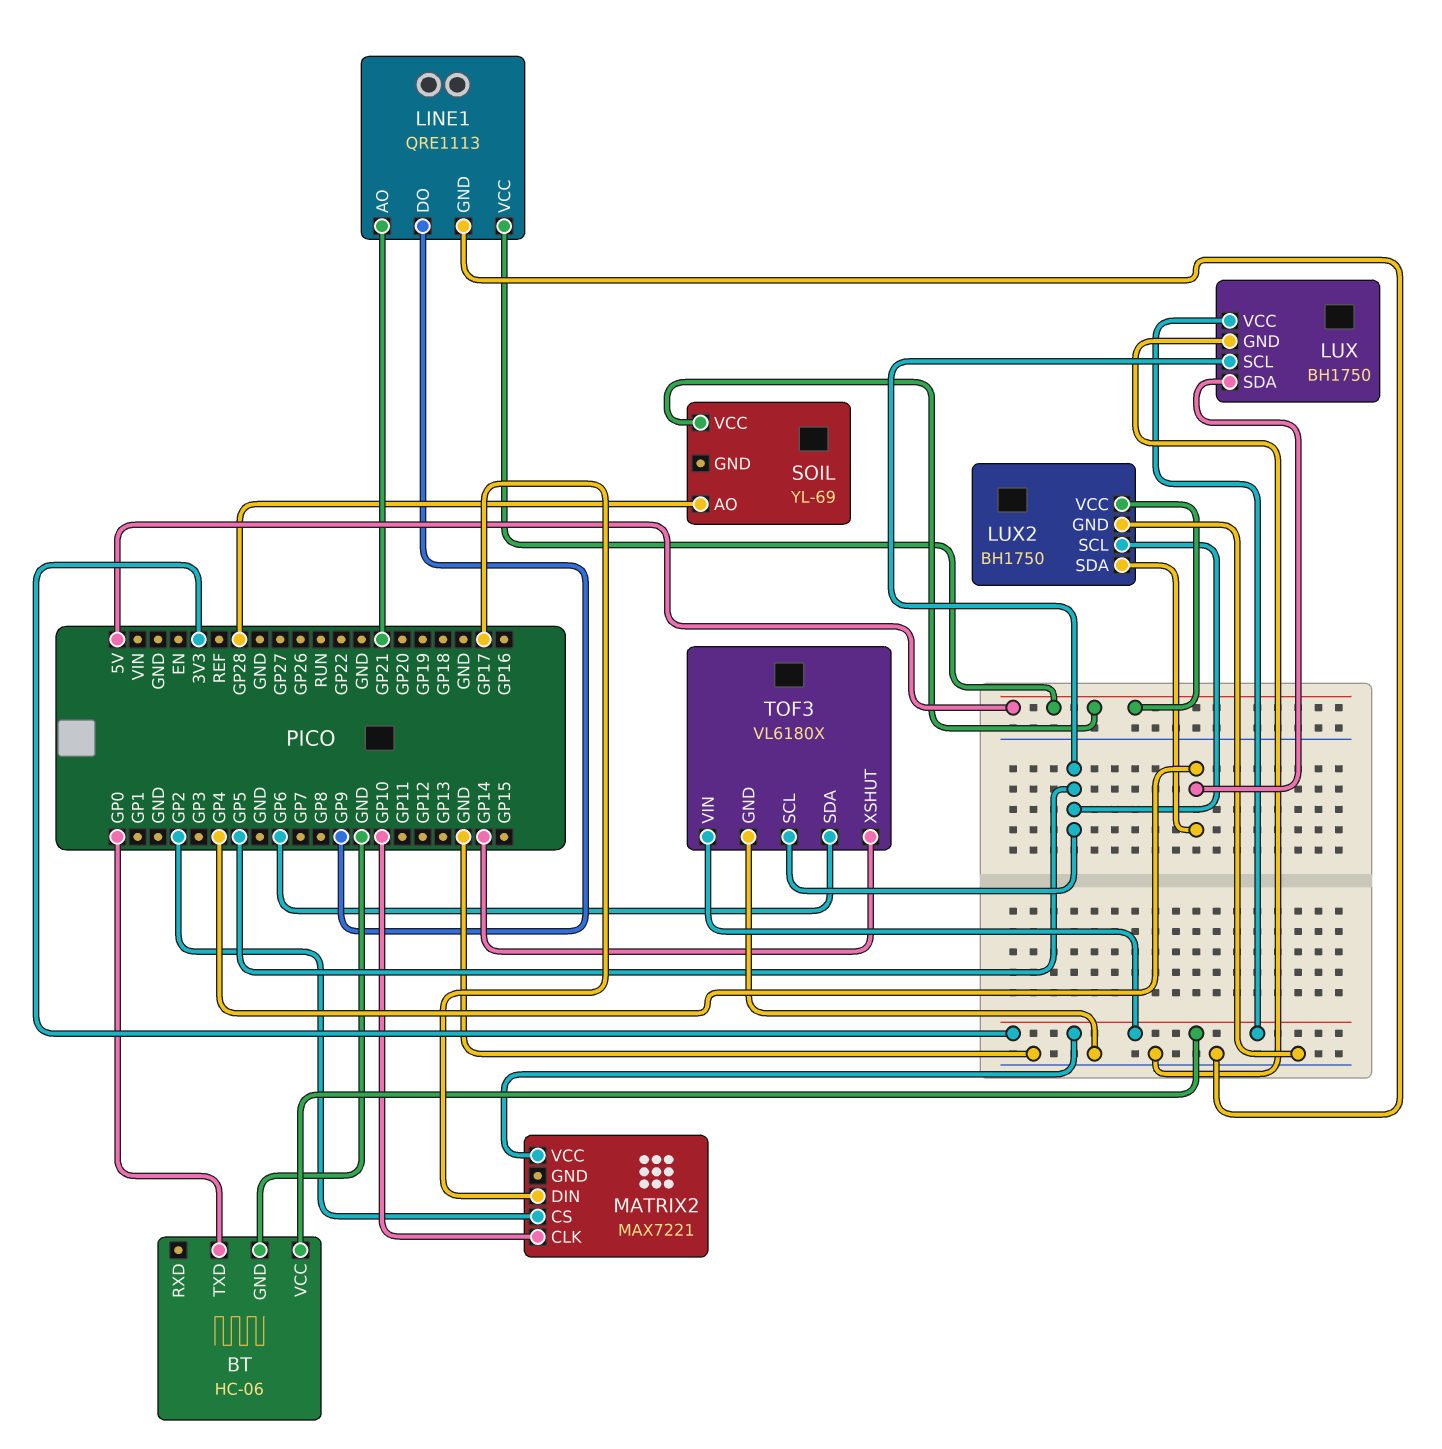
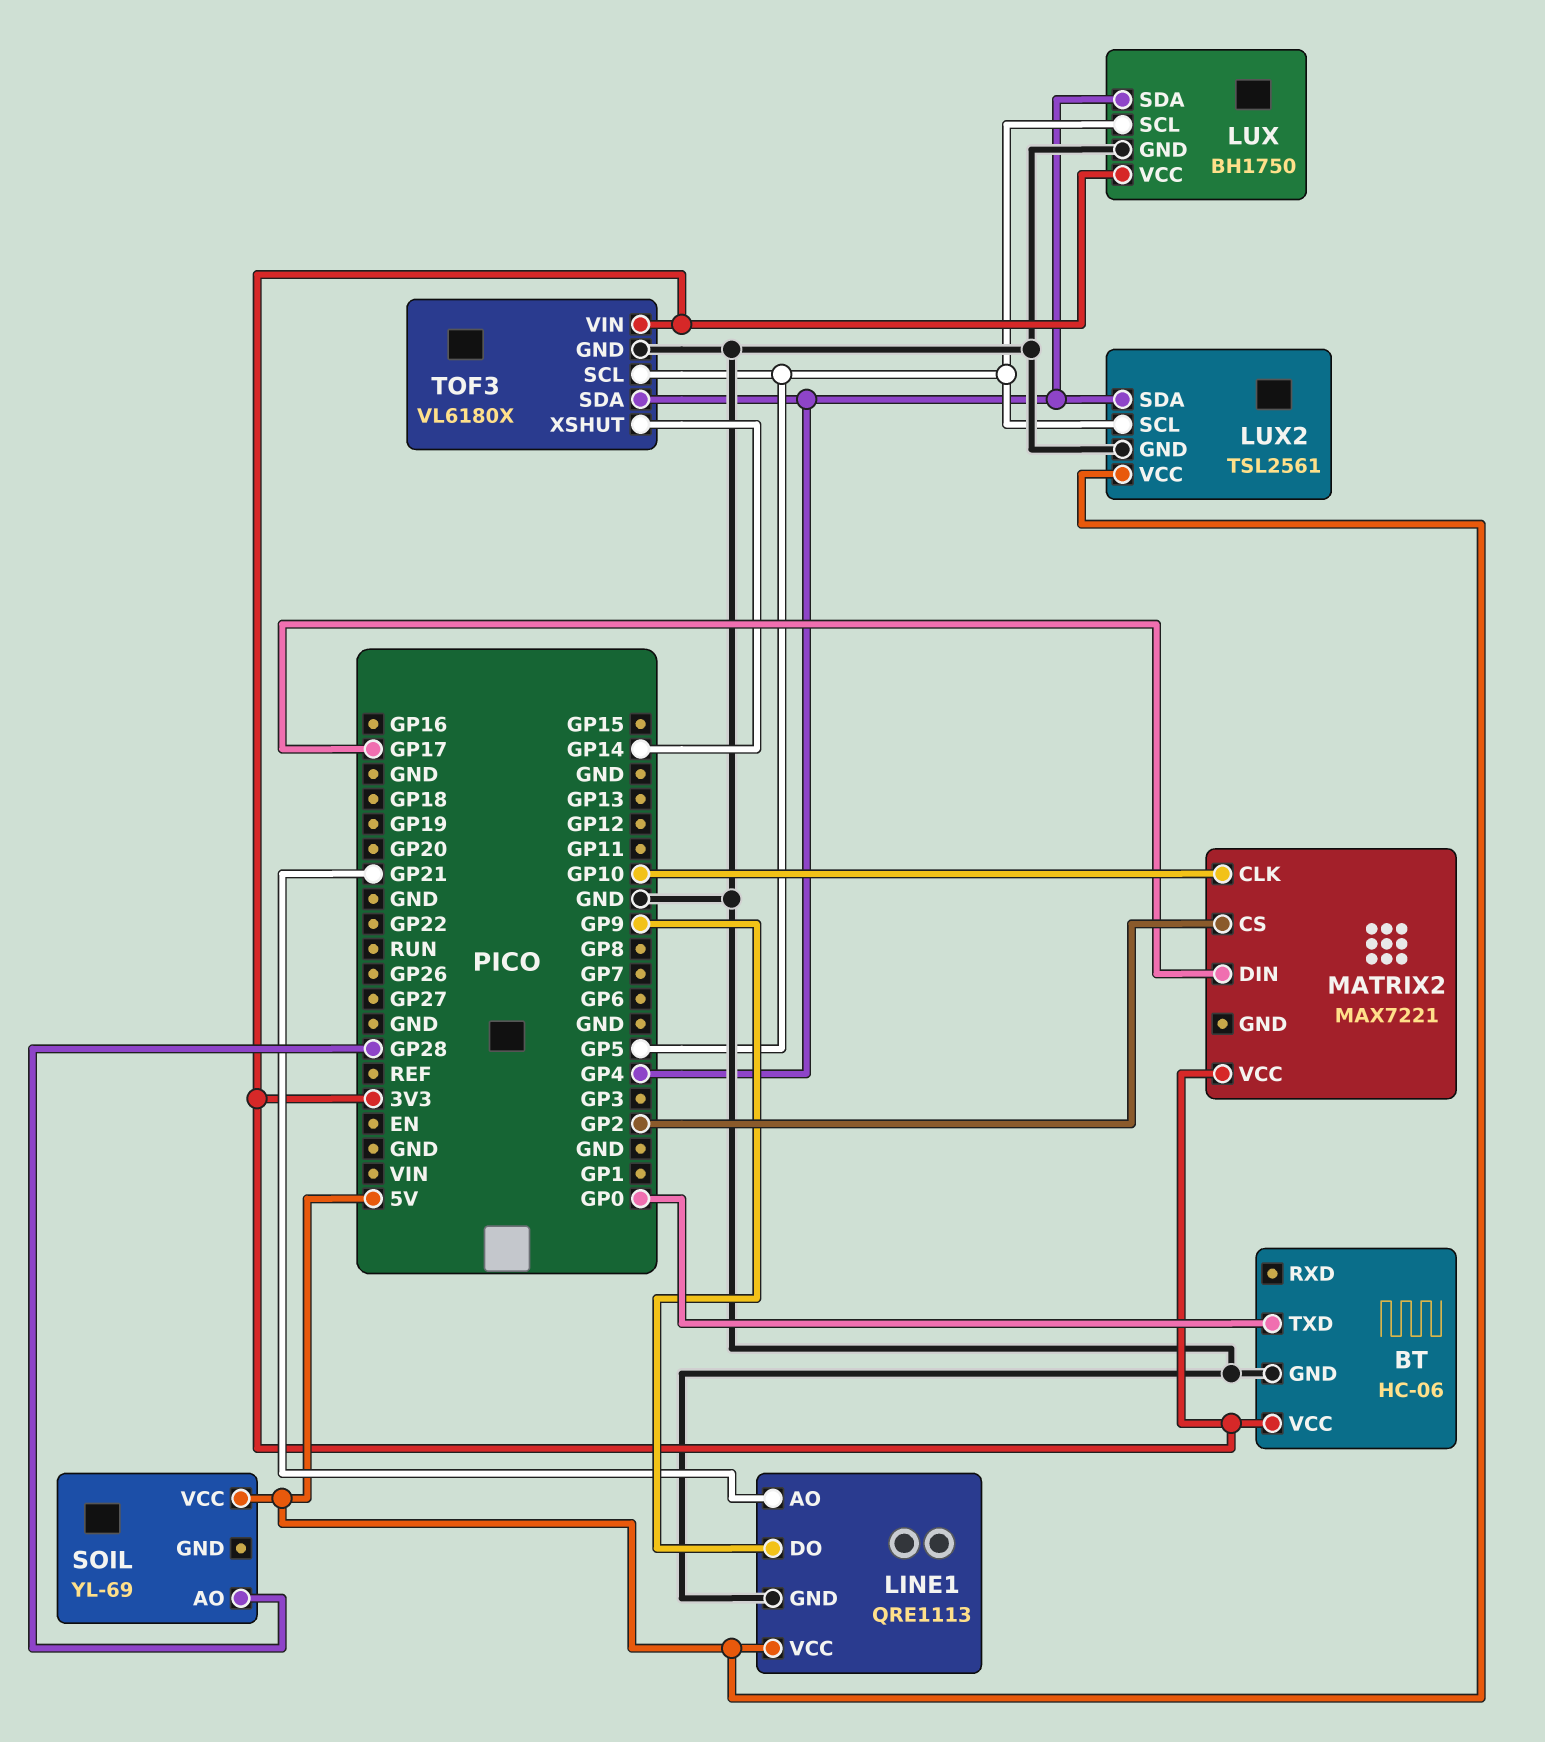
LUX2: BH1750 -> TSL2561
TOF3 pin SDA: GP6 -> GP4

